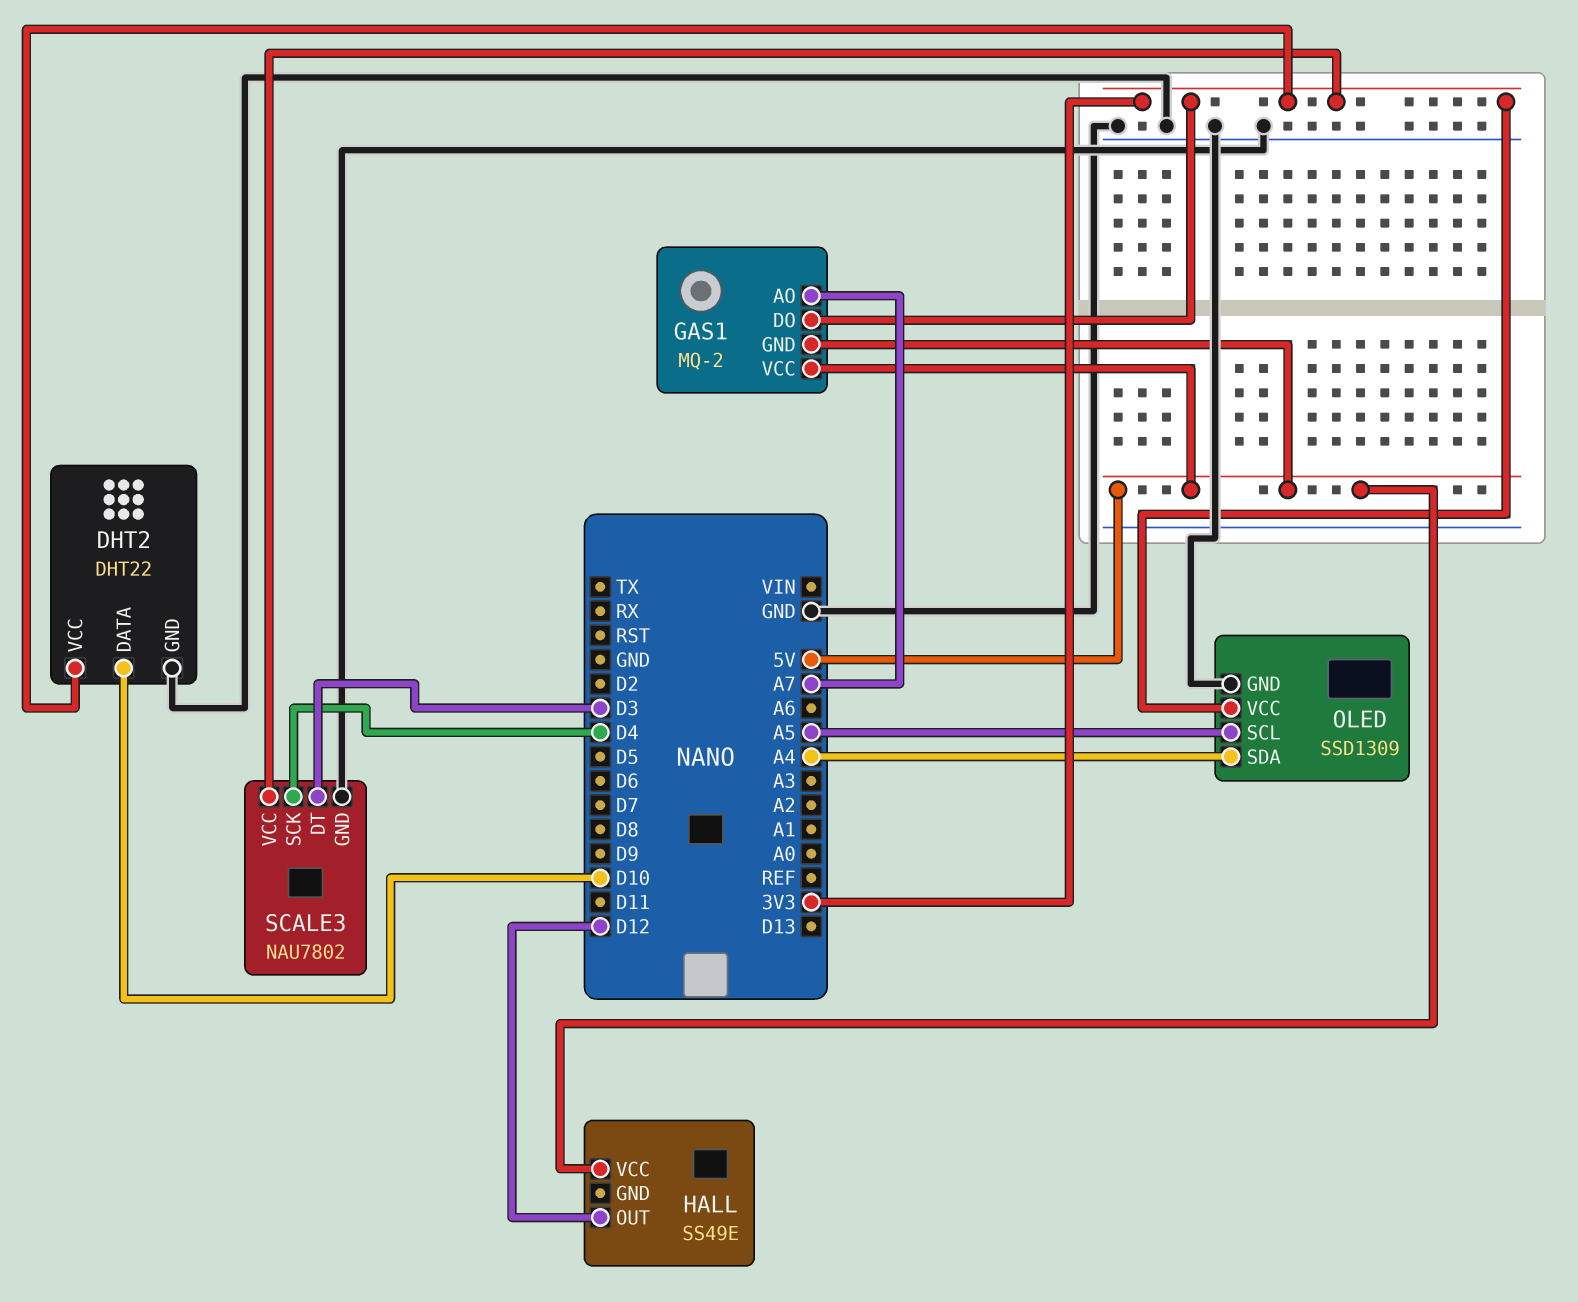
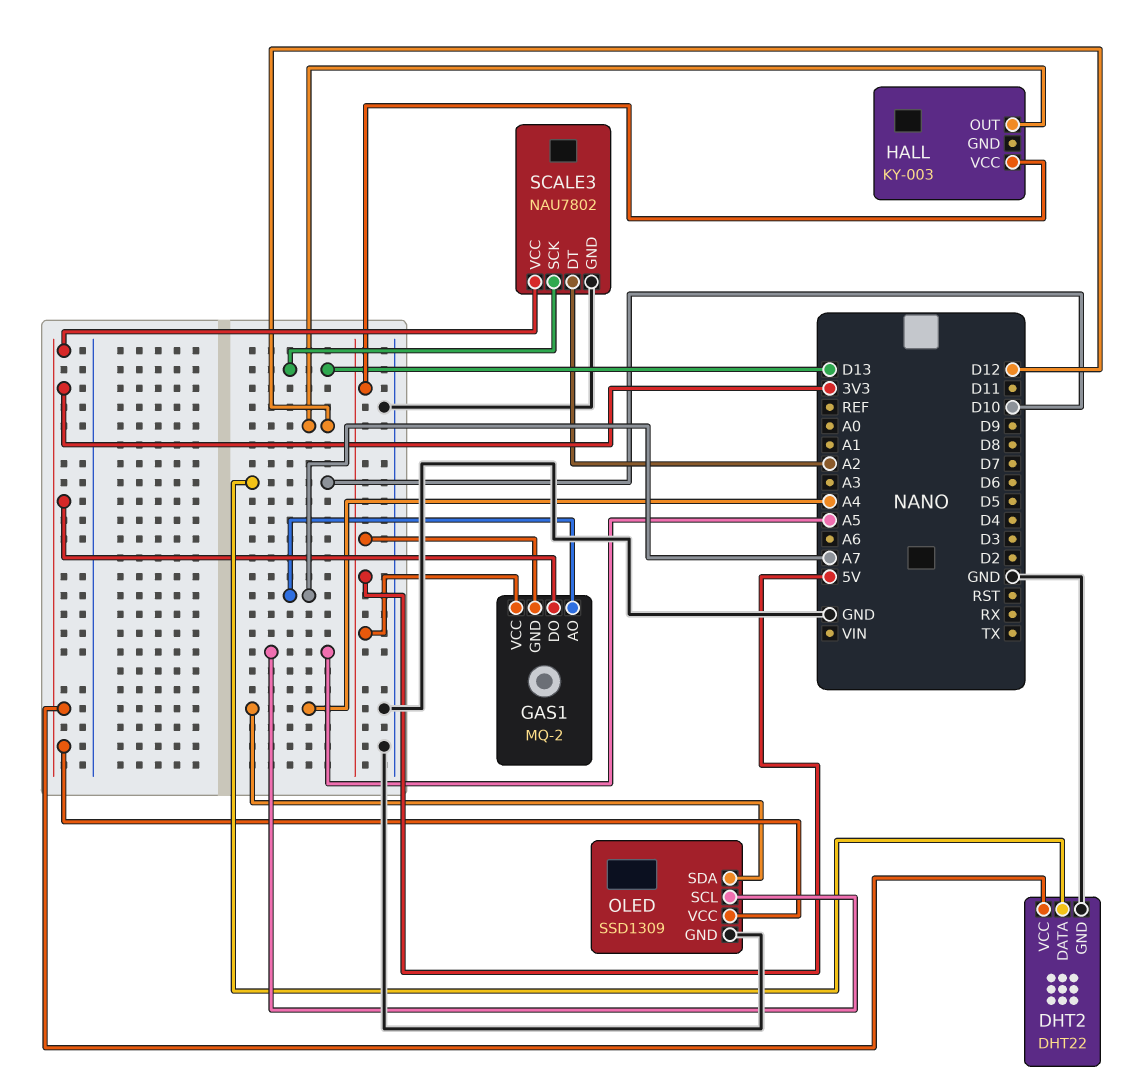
HALL: SS49E -> KY-003
SCALE3 pin DT: D3 -> A2
SCALE3 pin SCK: D4 -> D13

